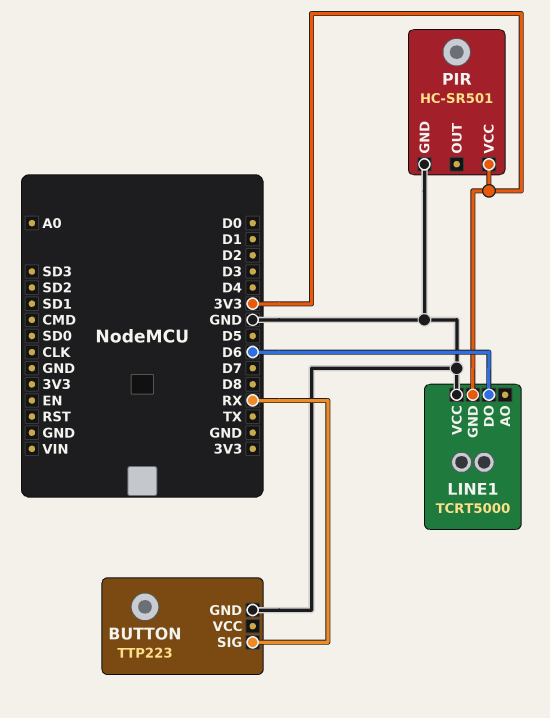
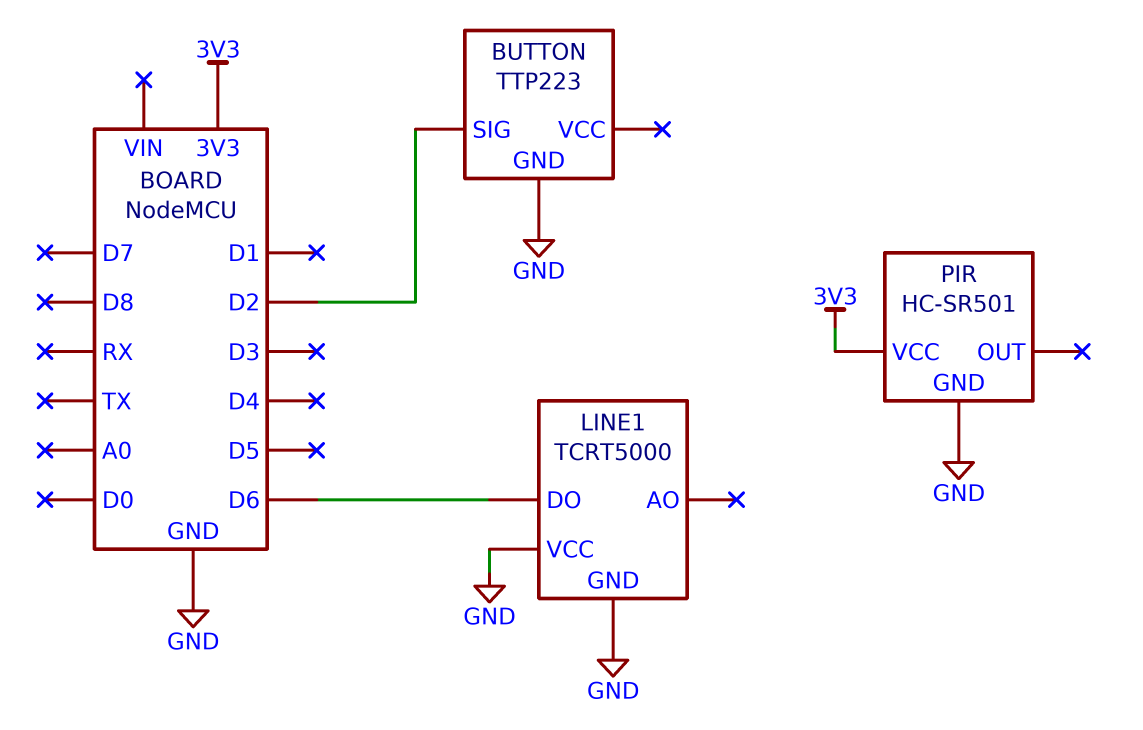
BUTTON pin SIG: RX -> D2
LINE1 pin GND: 3V3 -> GND

